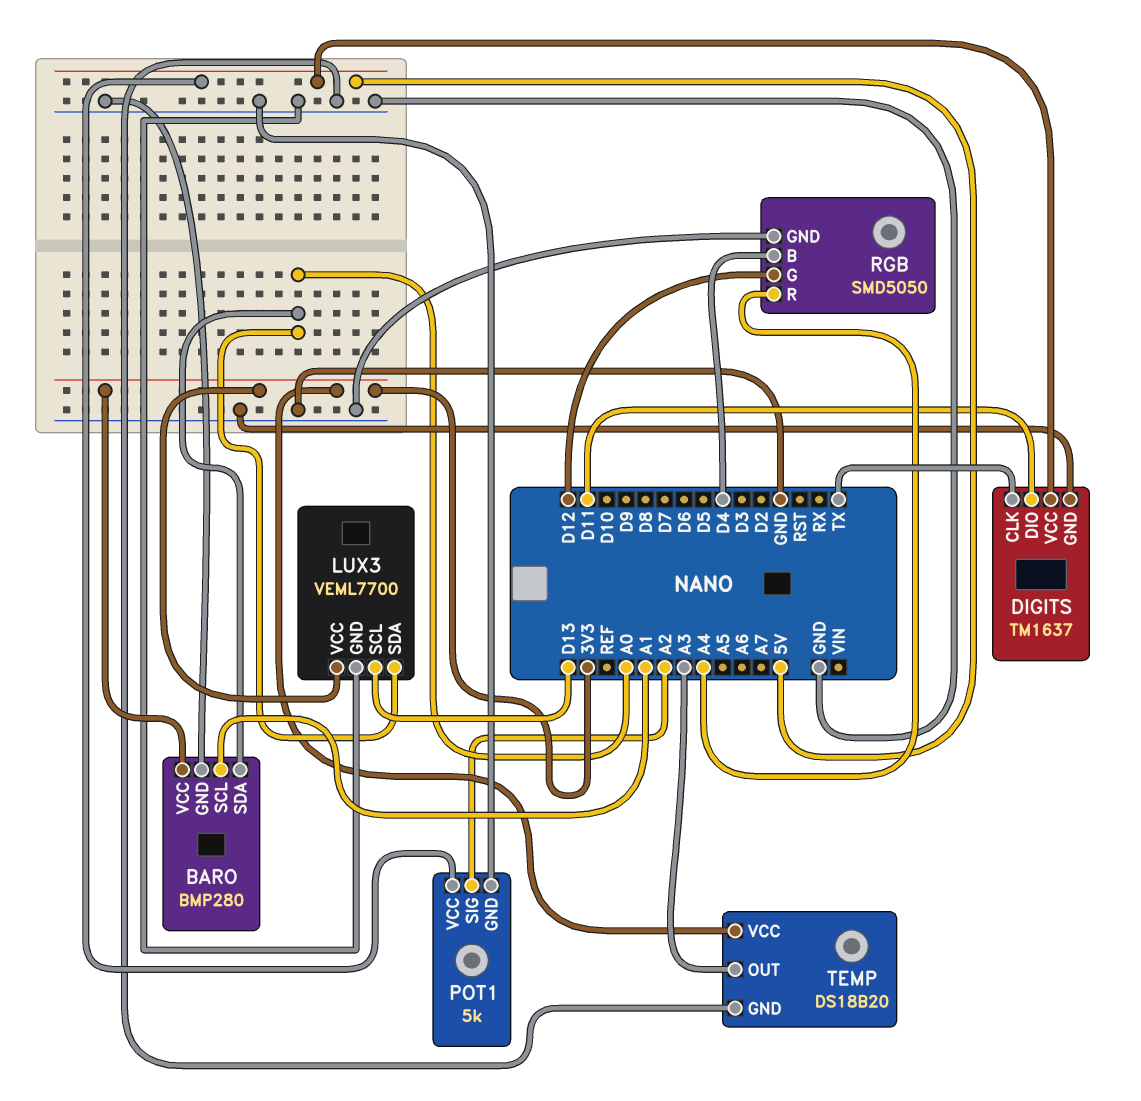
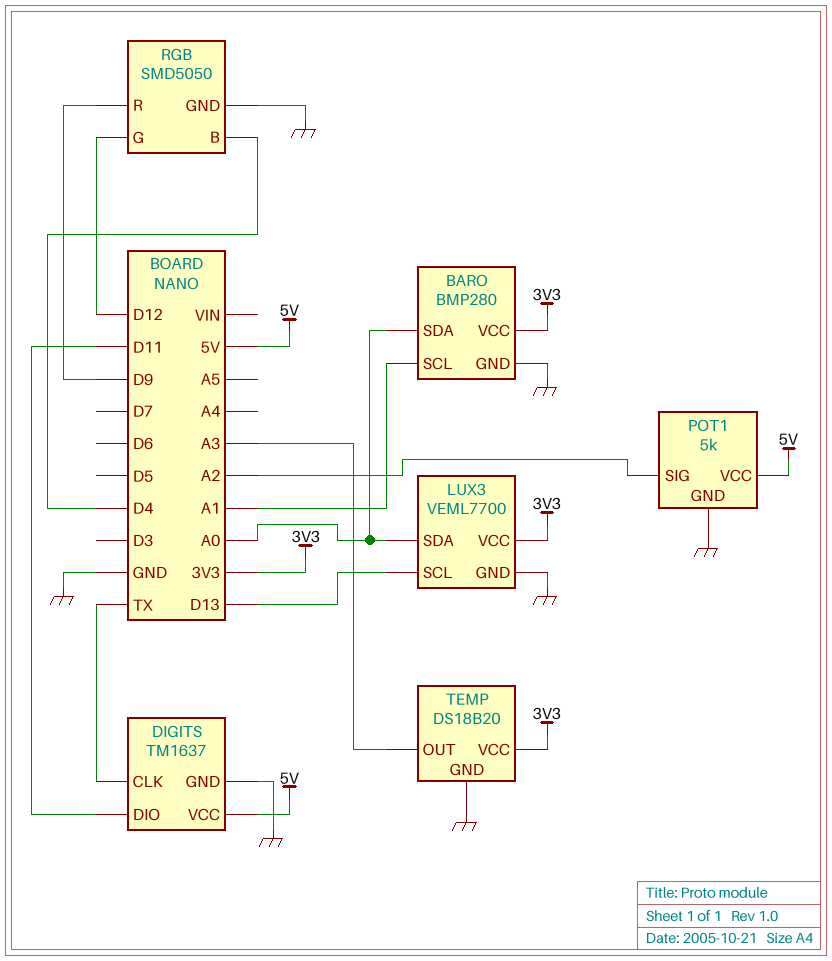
RGB pin R: A4 -> D9

